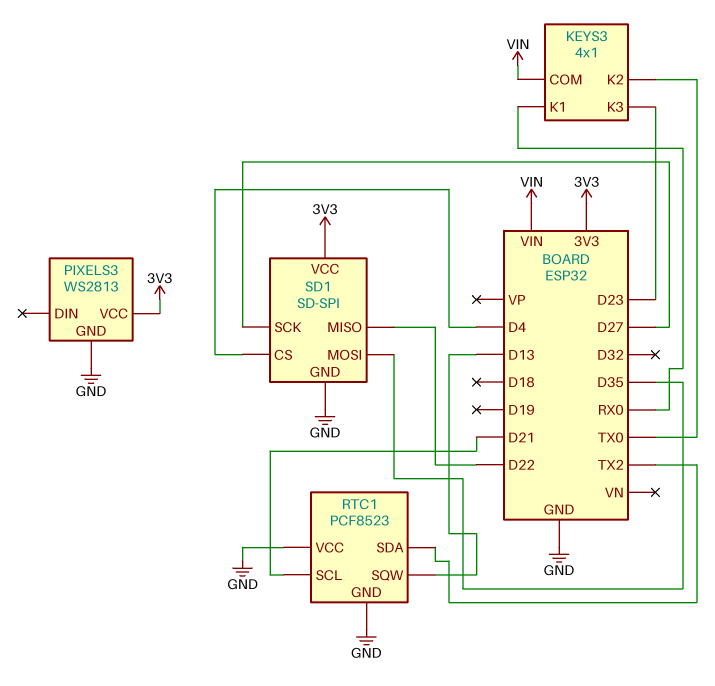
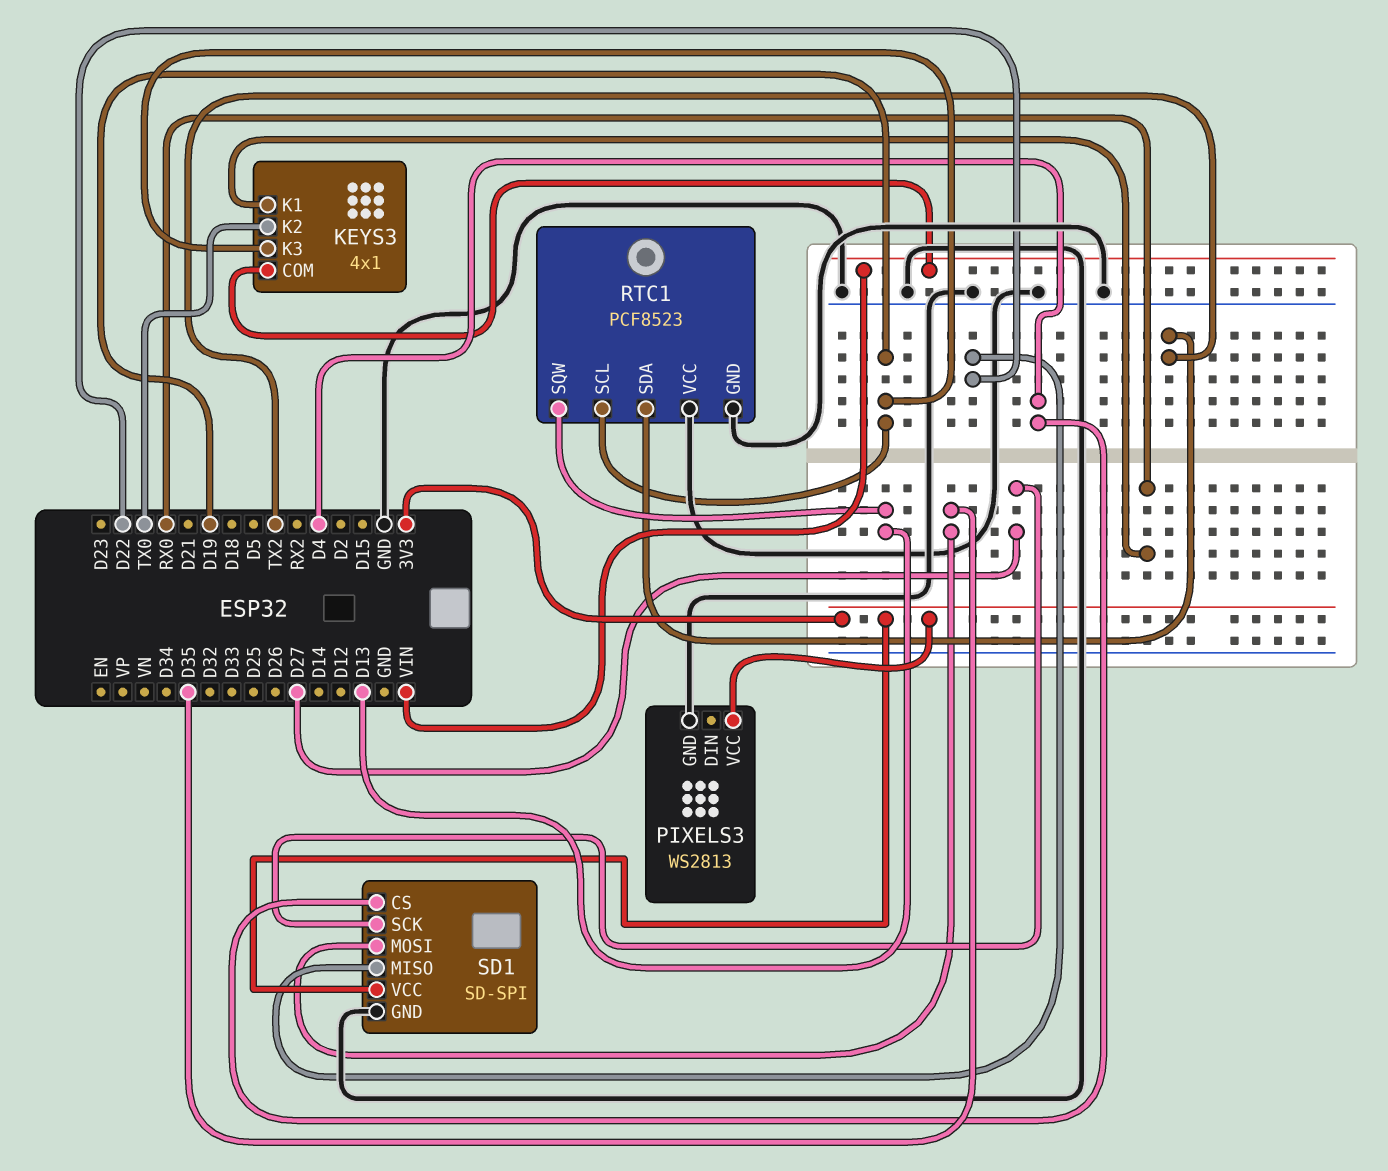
KEYS3 pin K3: D23 -> D19
RTC1 pin SCL: D21 -> D19

